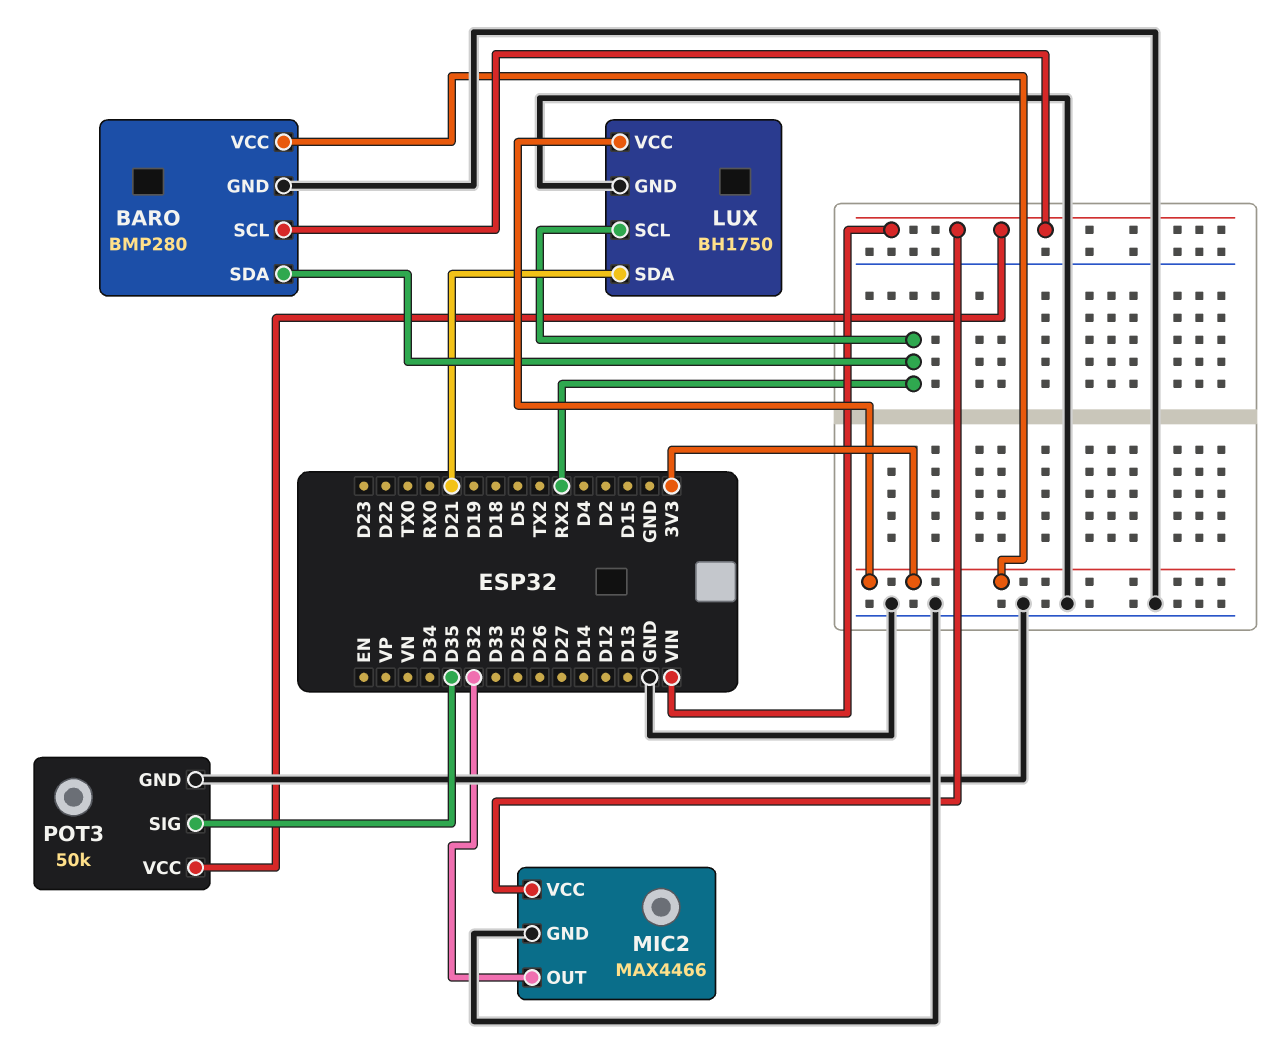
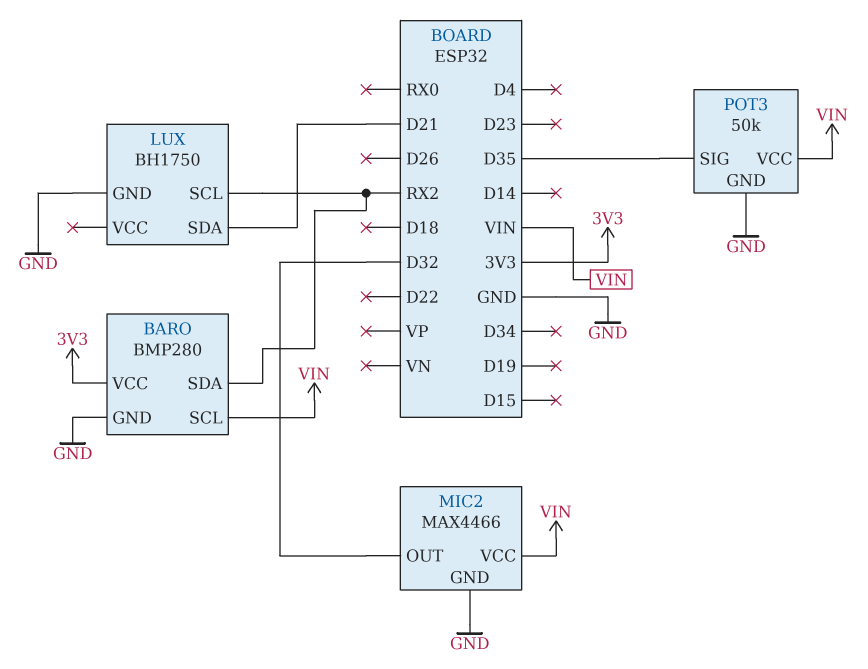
LUX pin VCC: 3V3 -> none

